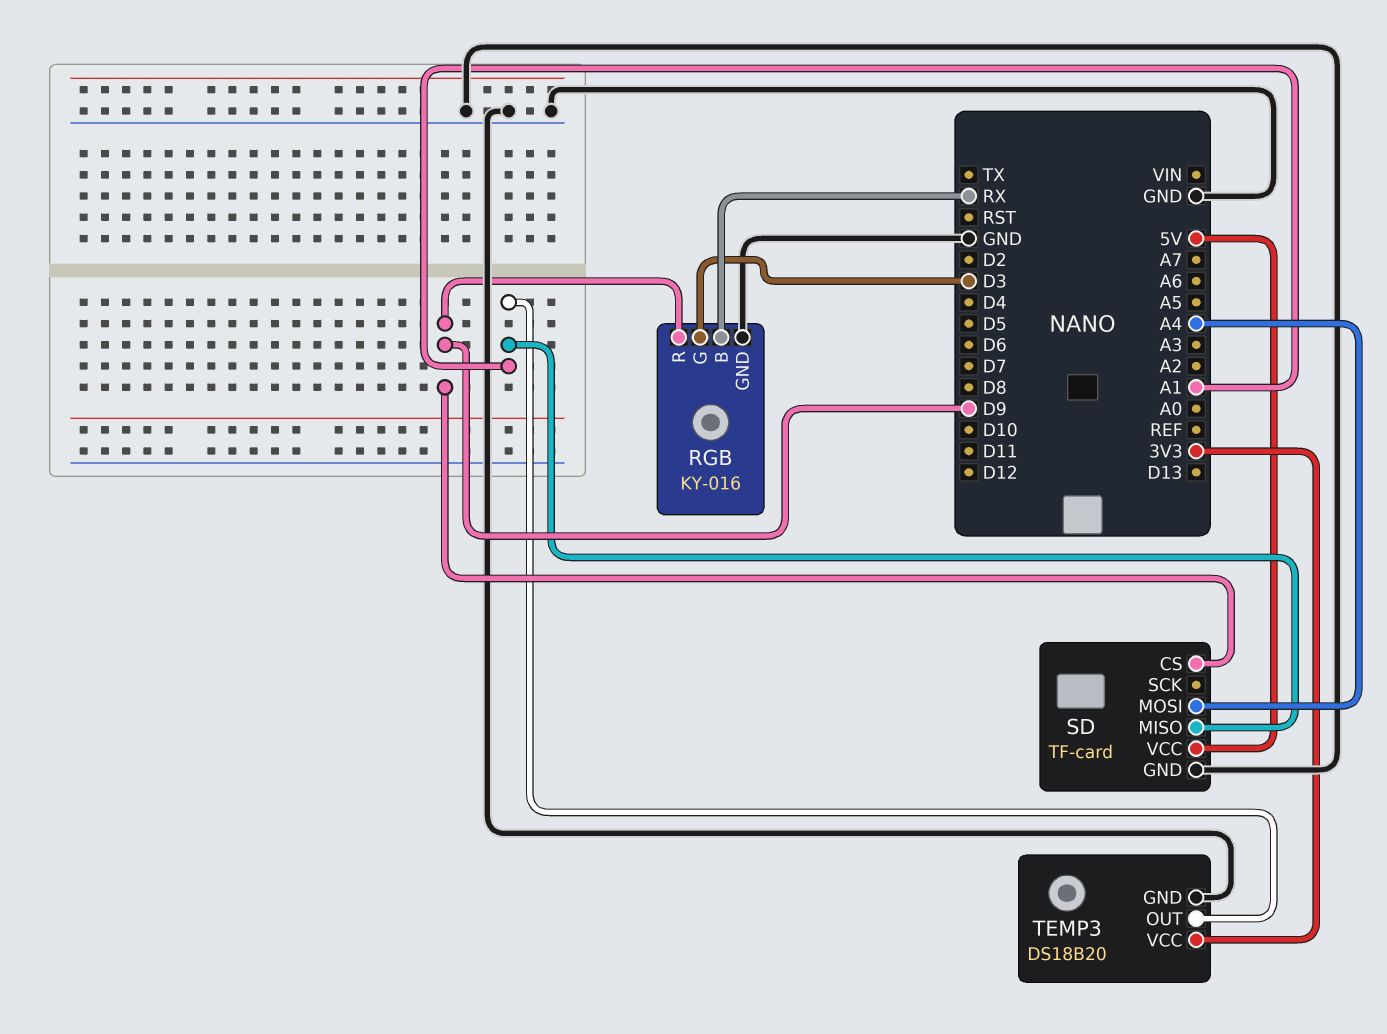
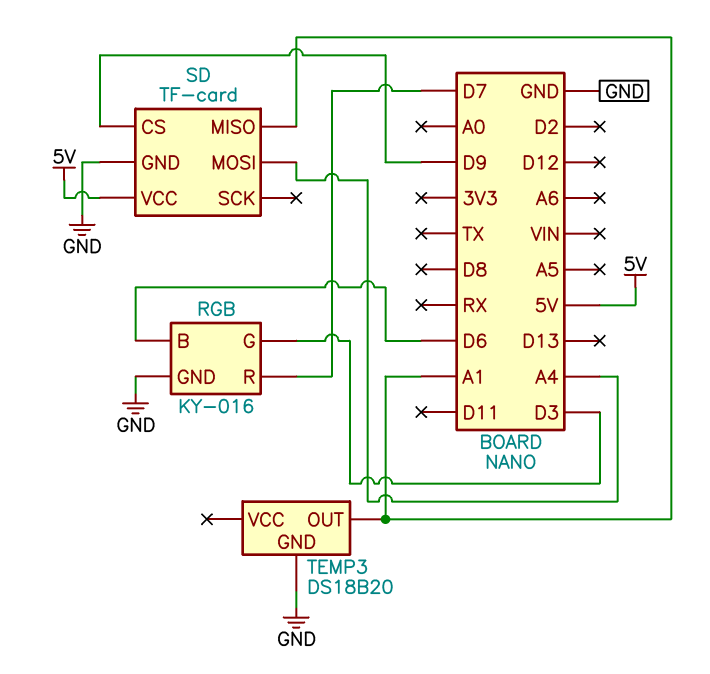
RGB pin B: RX -> D6
RGB pin R: D9 -> D7
TEMP3 pin VCC: 3V3 -> none

